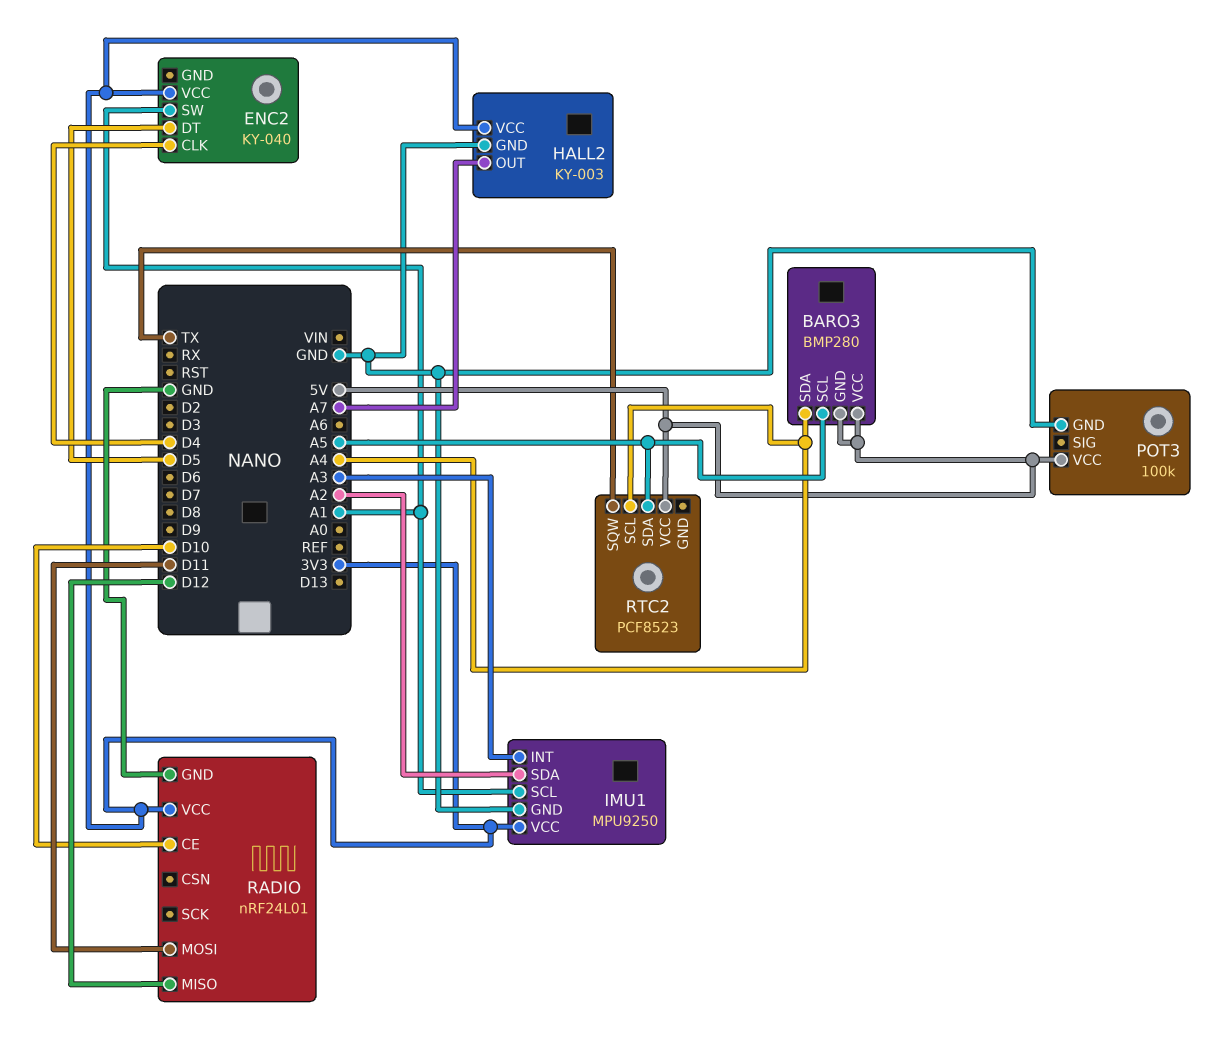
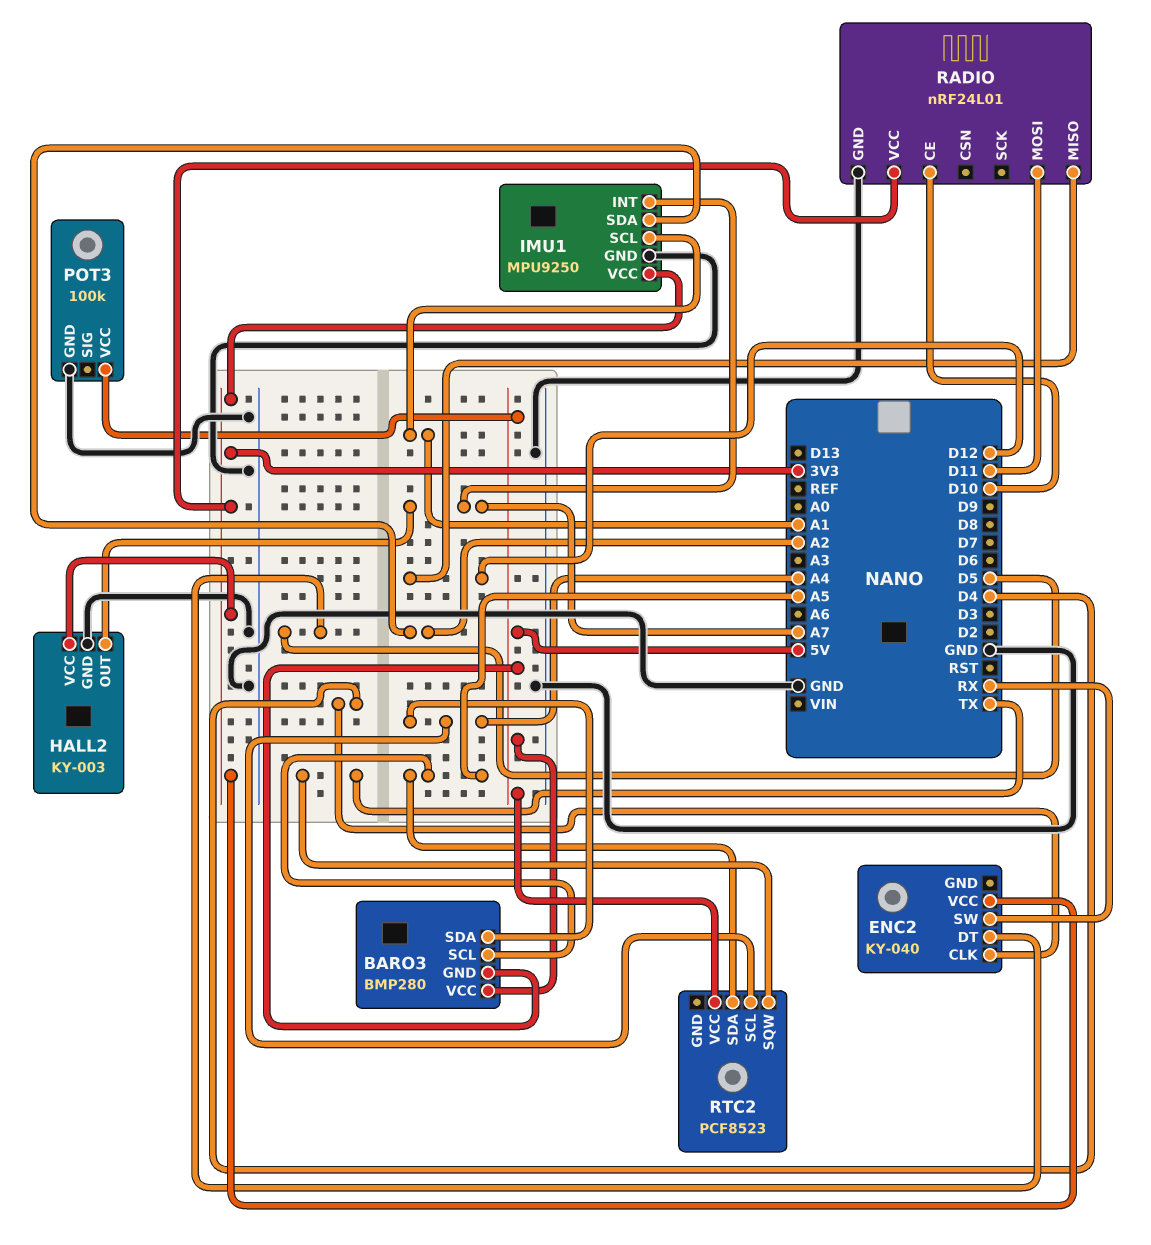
ENC2 pin SW: A1 -> RX
IMU1 pin INT: A3 -> A7

